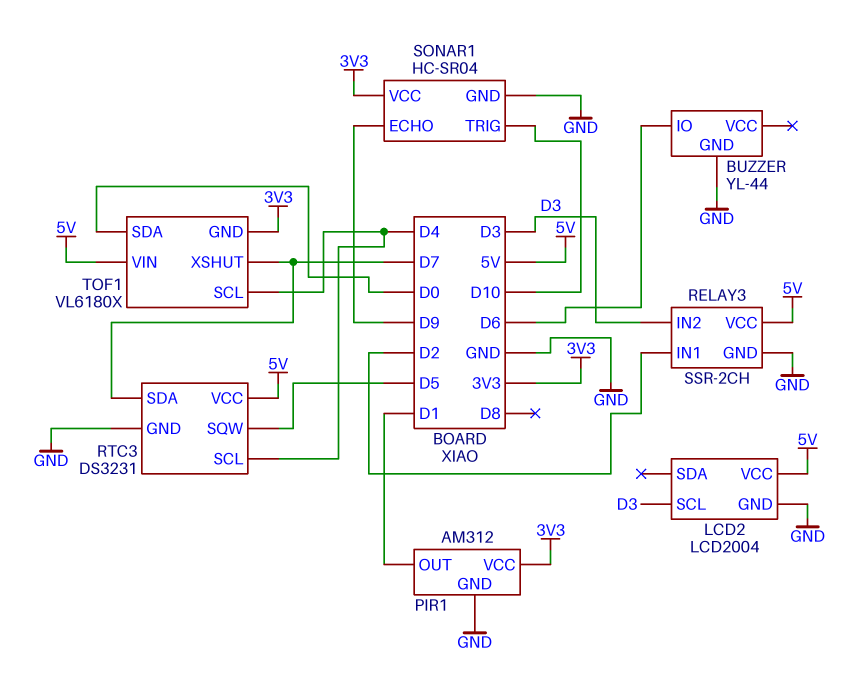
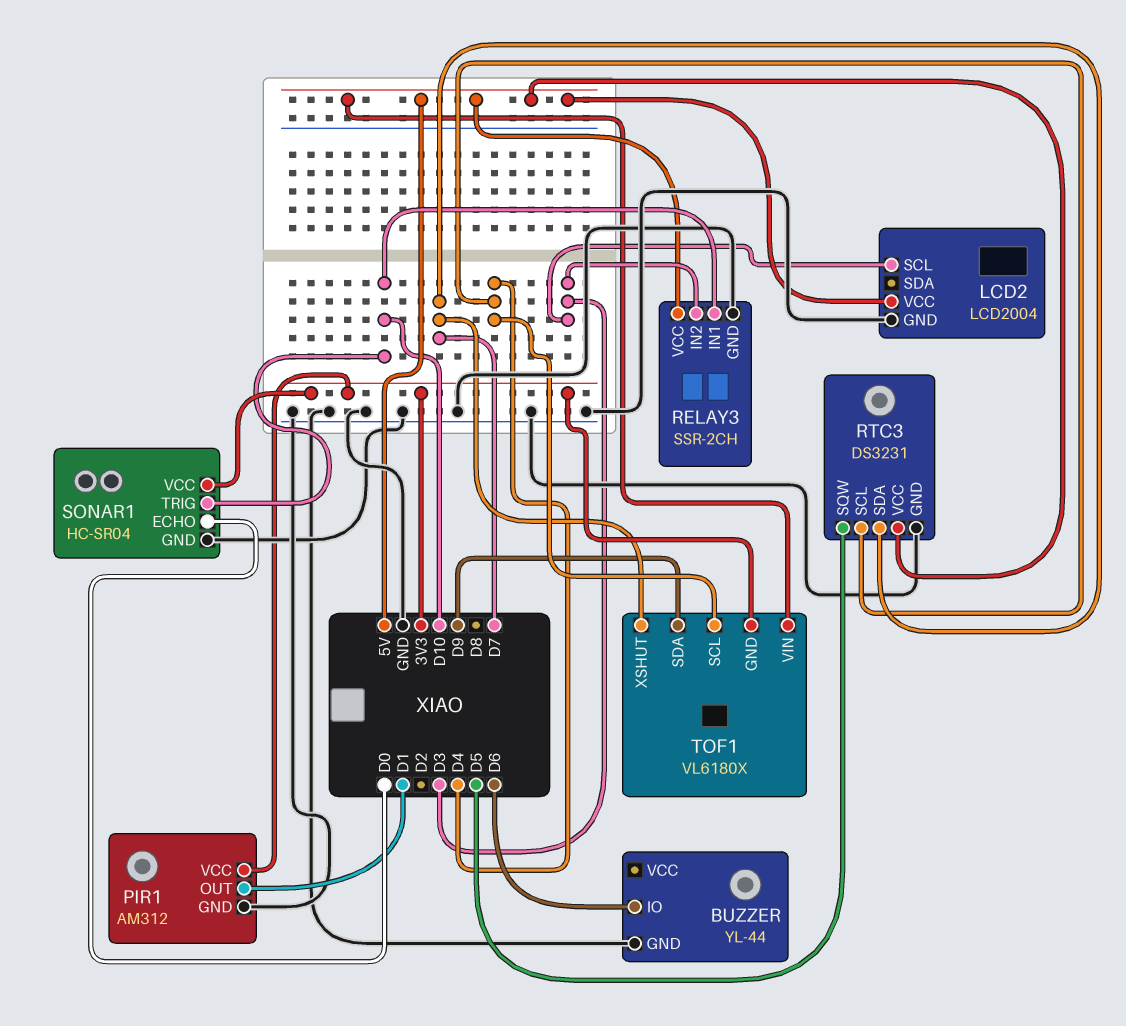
RELAY3 pin IN1: D2 -> D10
SONAR1 pin ECHO: D9 -> D0
TOF1 pin SDA: D0 -> D9

